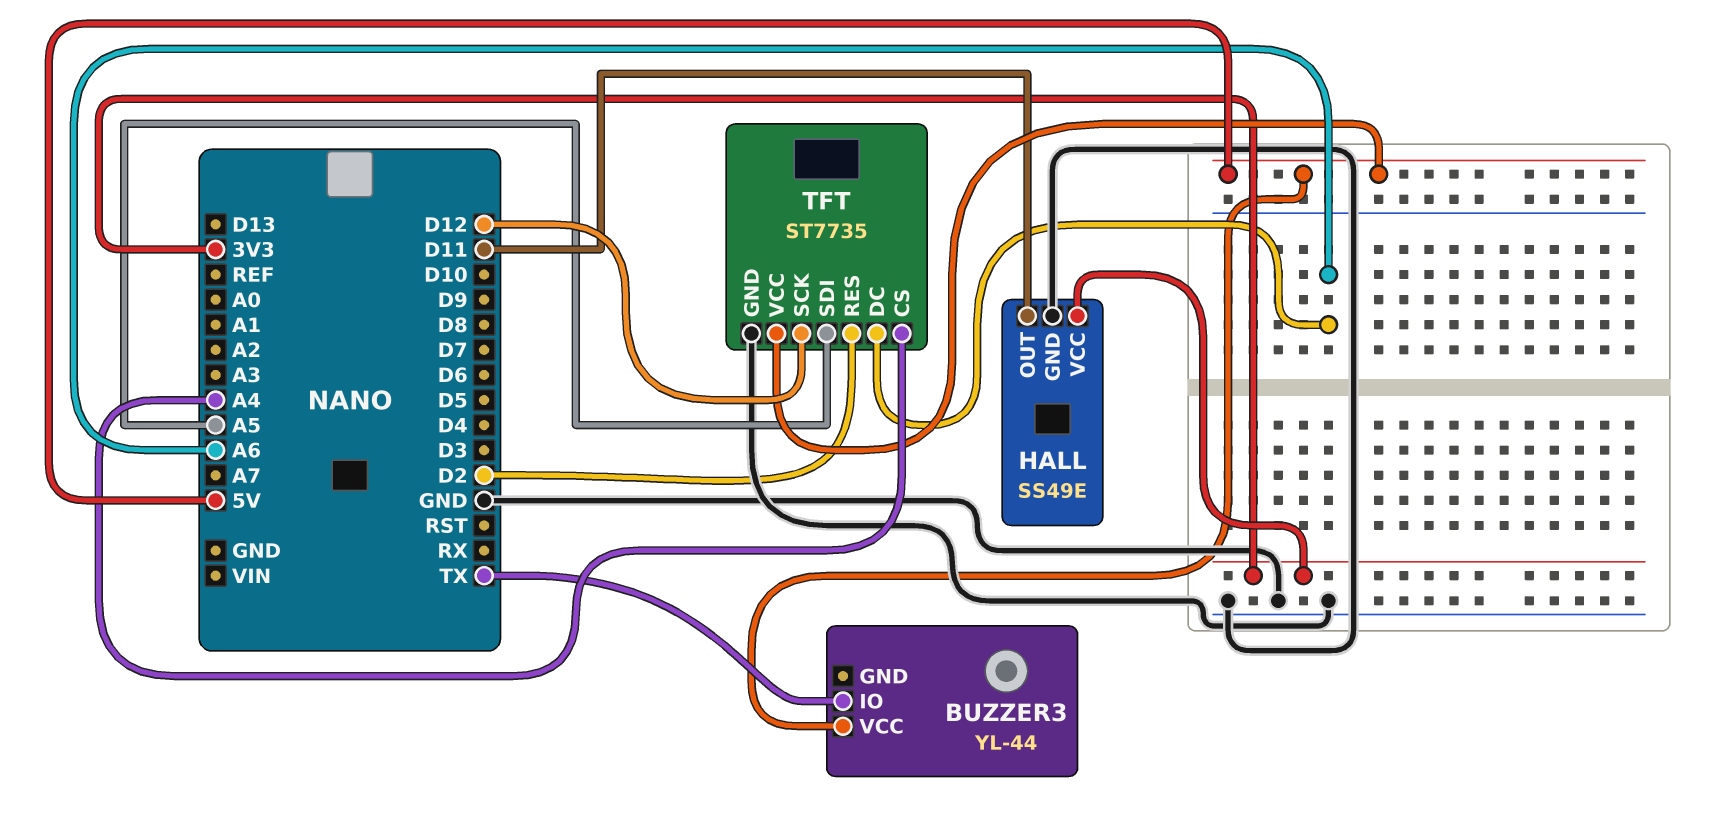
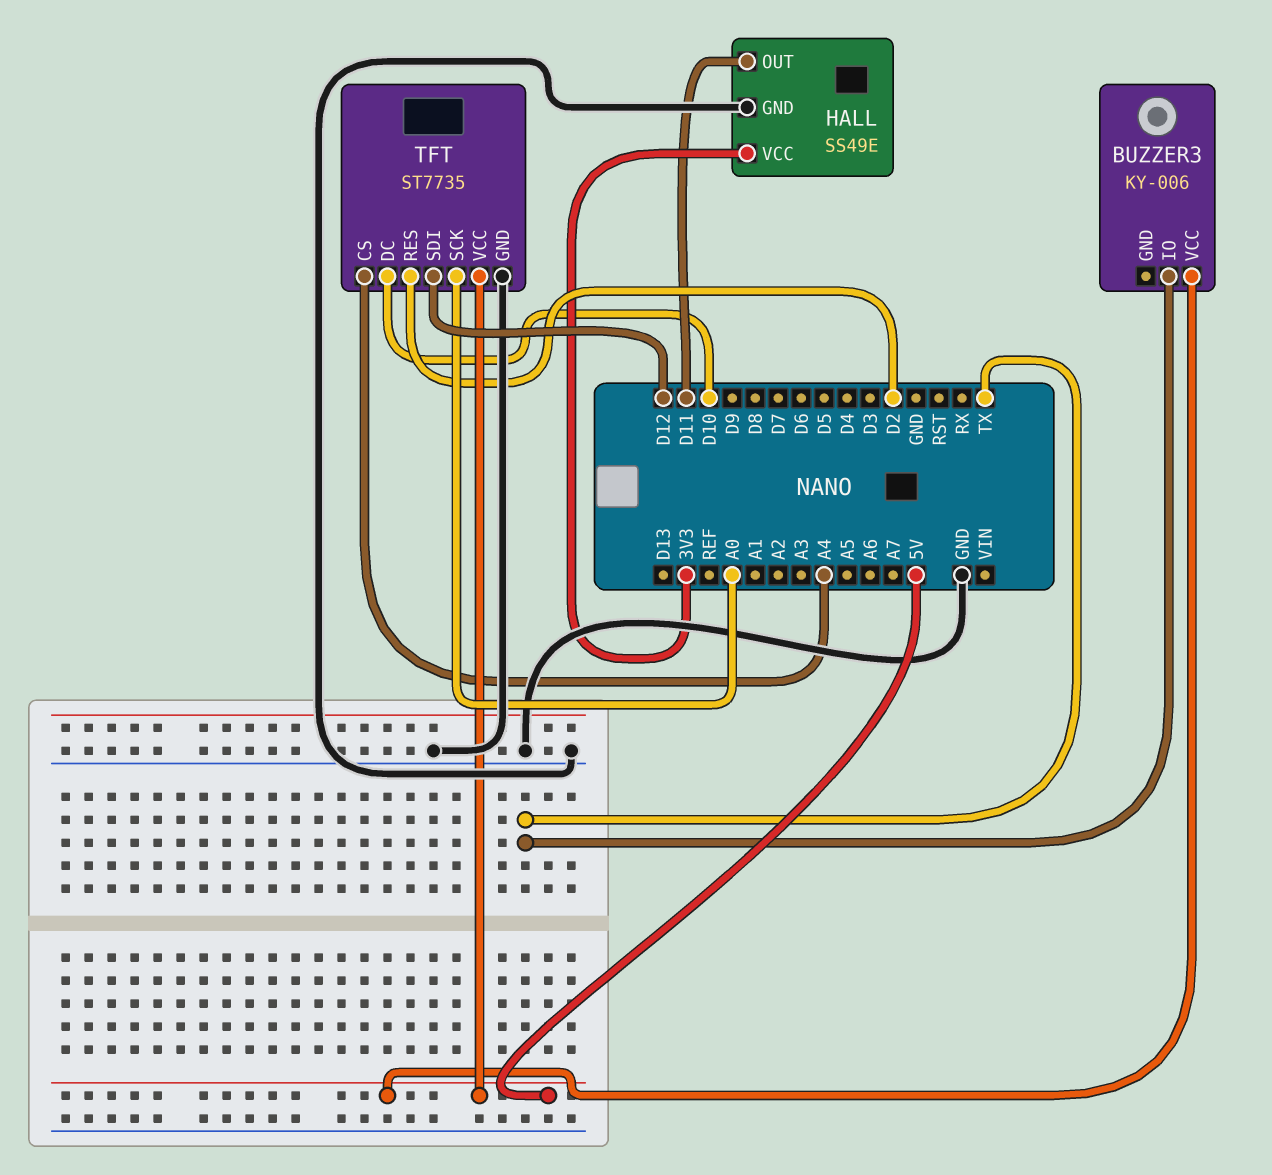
BUZZER3: YL-44 -> KY-006
TFT pin DC: A6 -> D10
TFT pin SCK: D12 -> A0
TFT pin SDI: A5 -> D12

